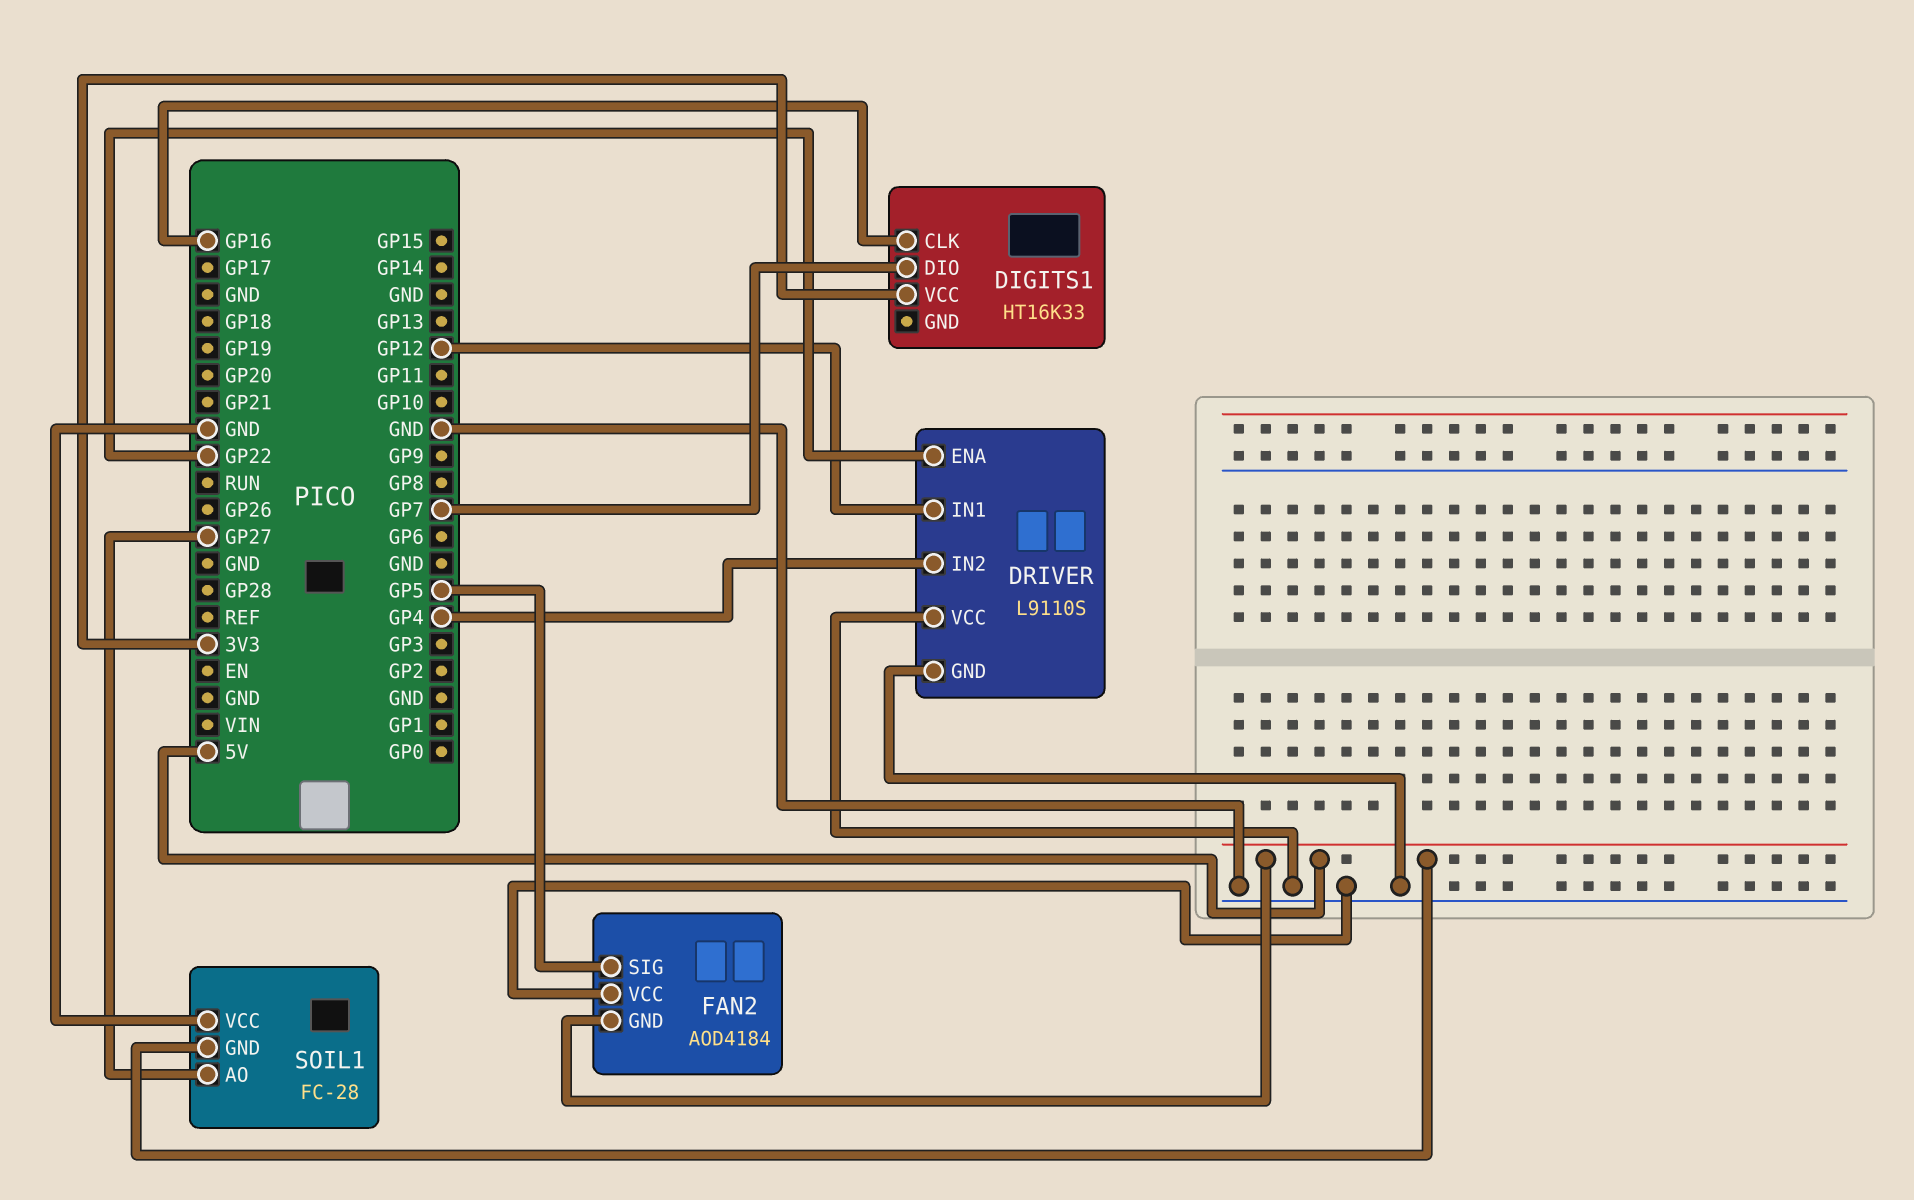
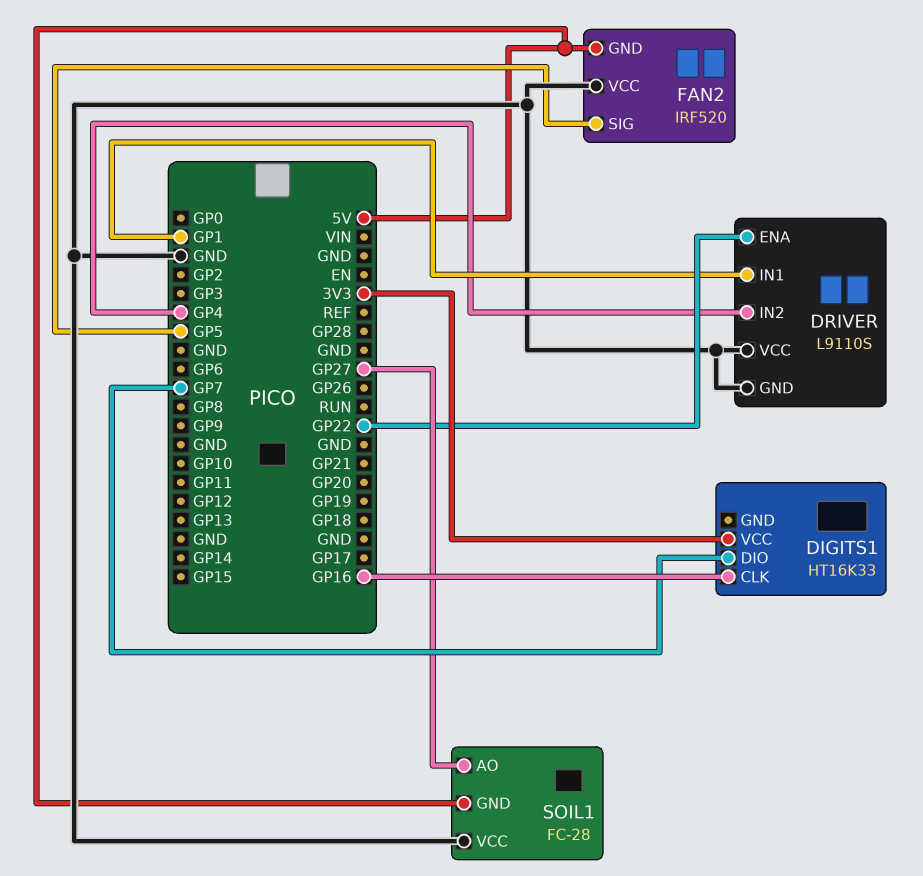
DRIVER pin IN1: GP12 -> GP1
FAN2: AOD4184 -> IRF520

